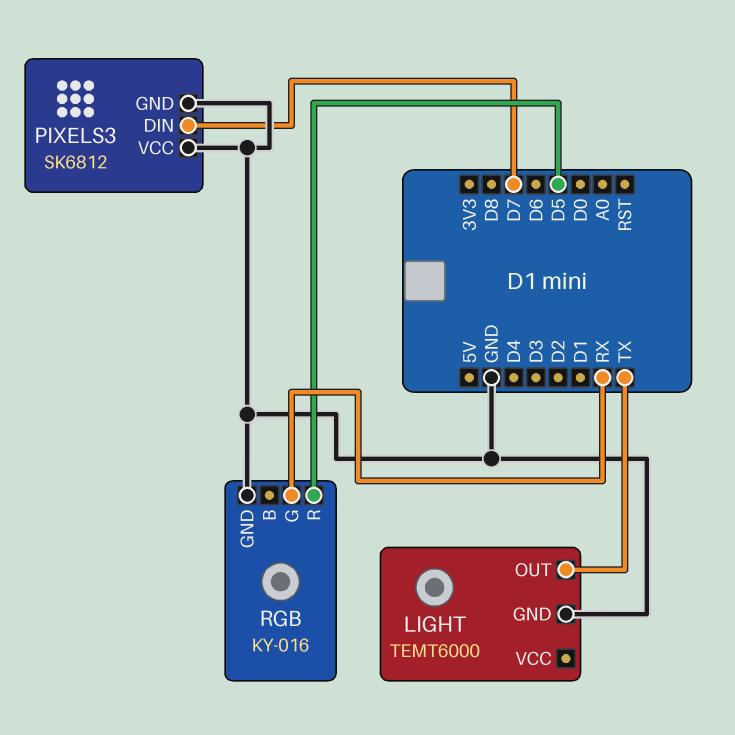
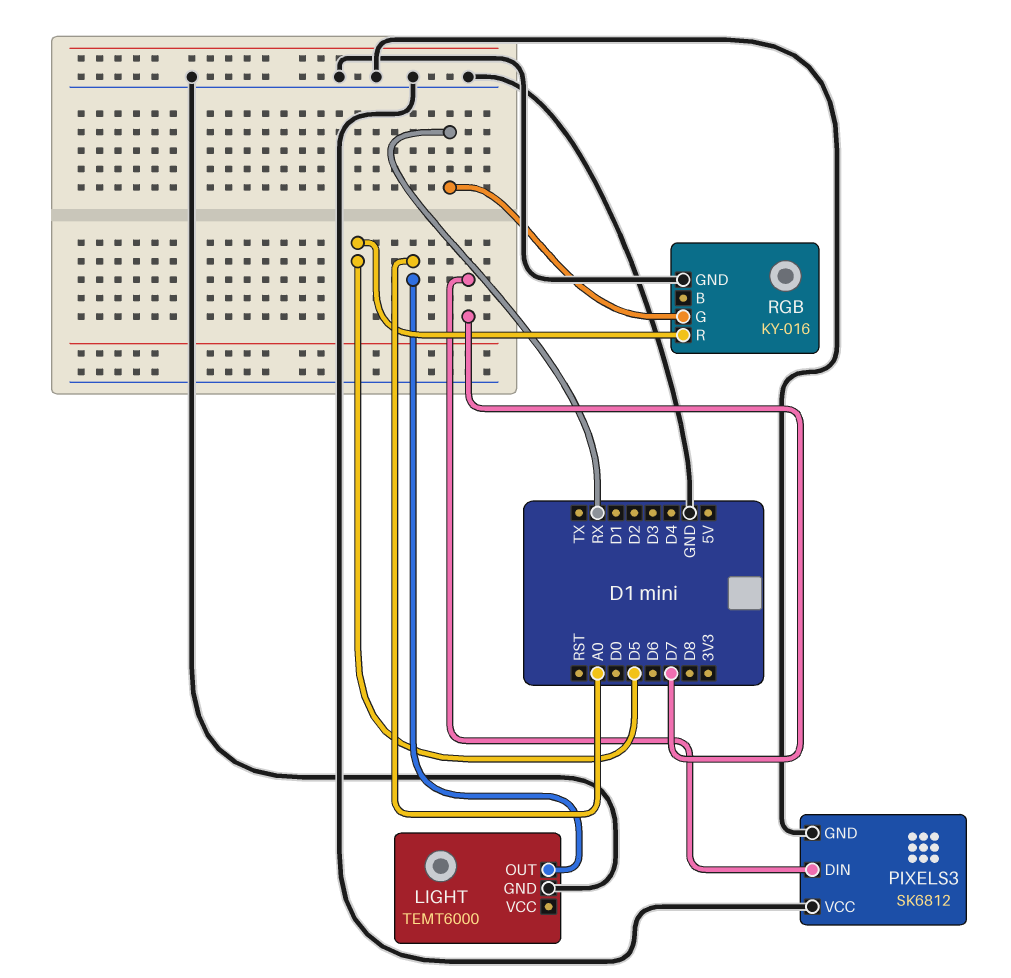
LIGHT pin OUT: TX -> A0

